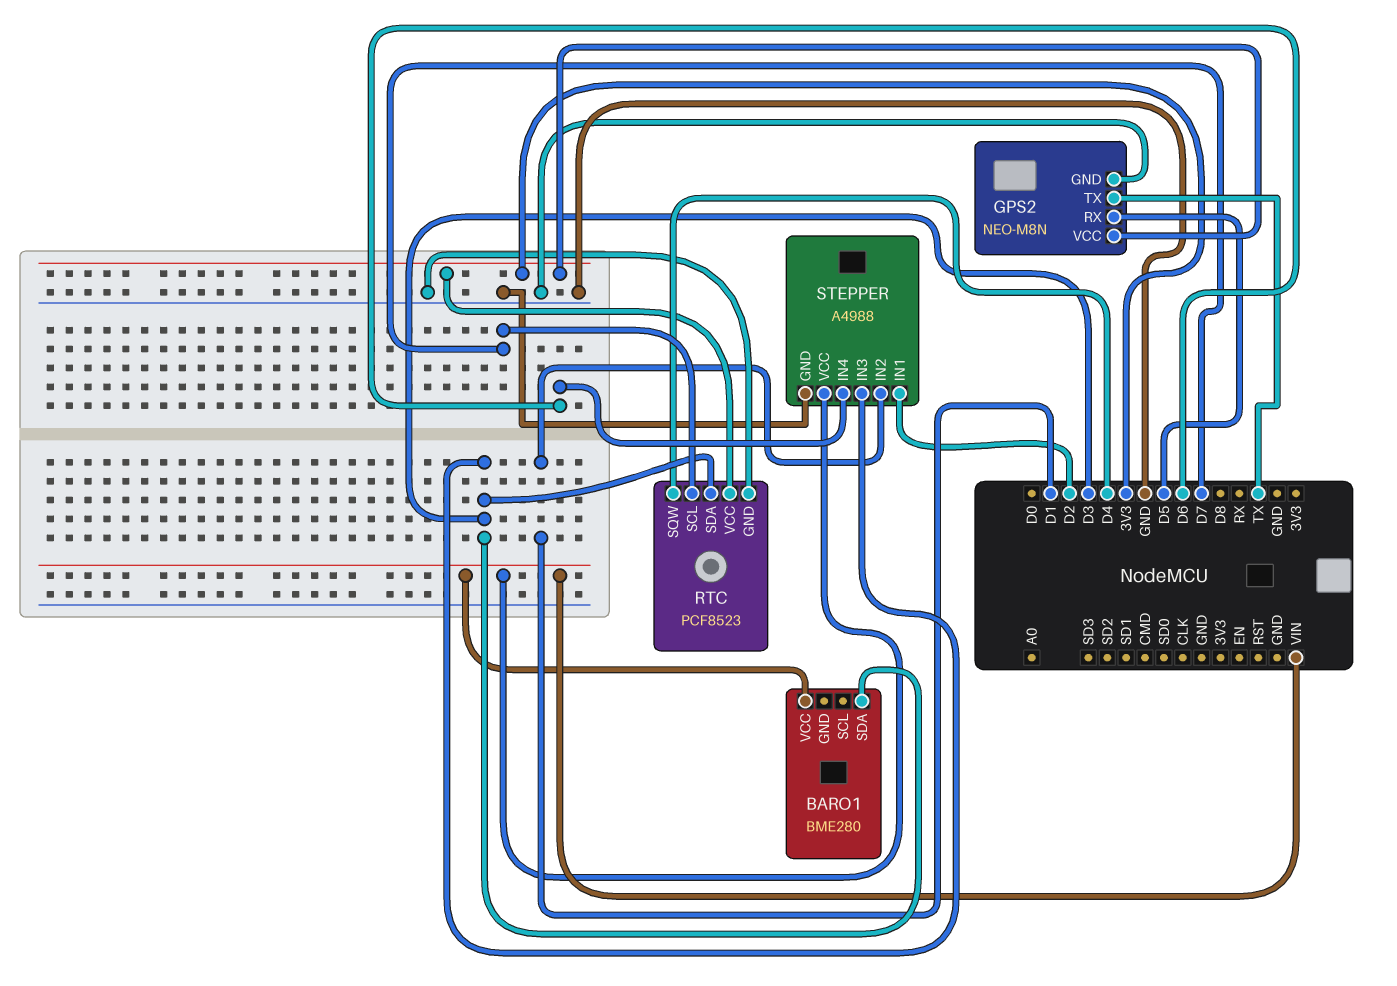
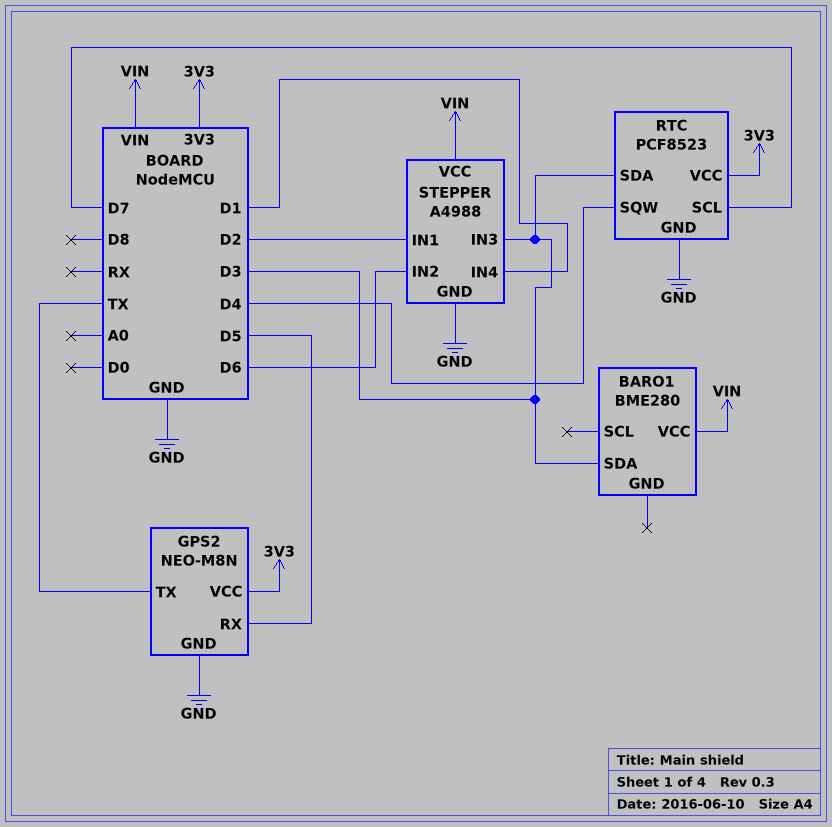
STEPPER pin IN2: D1 -> D6
STEPPER pin IN4: D6 -> D1

